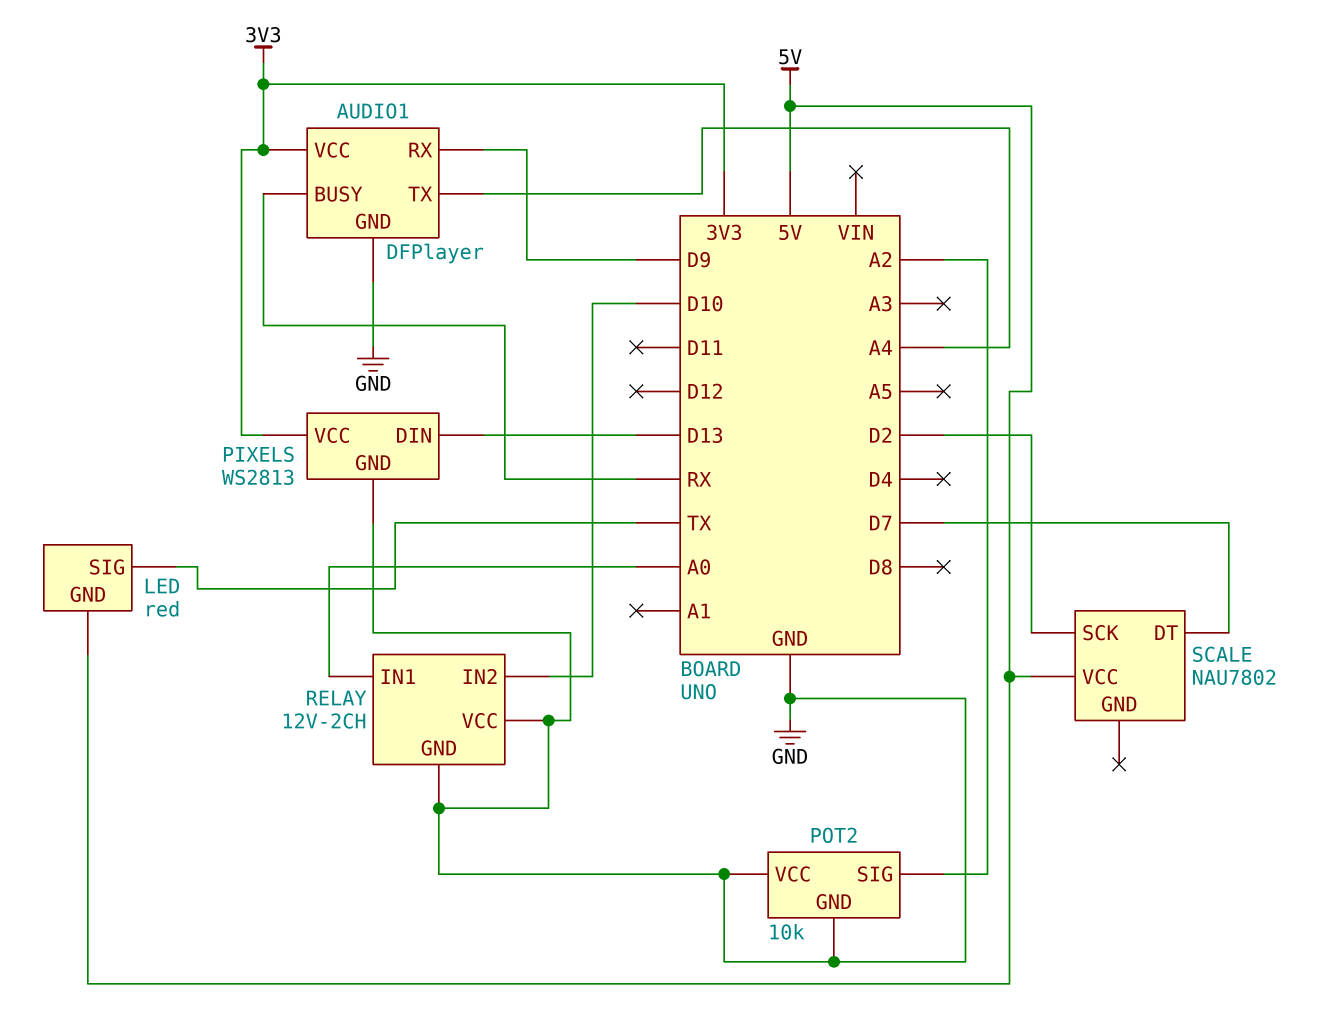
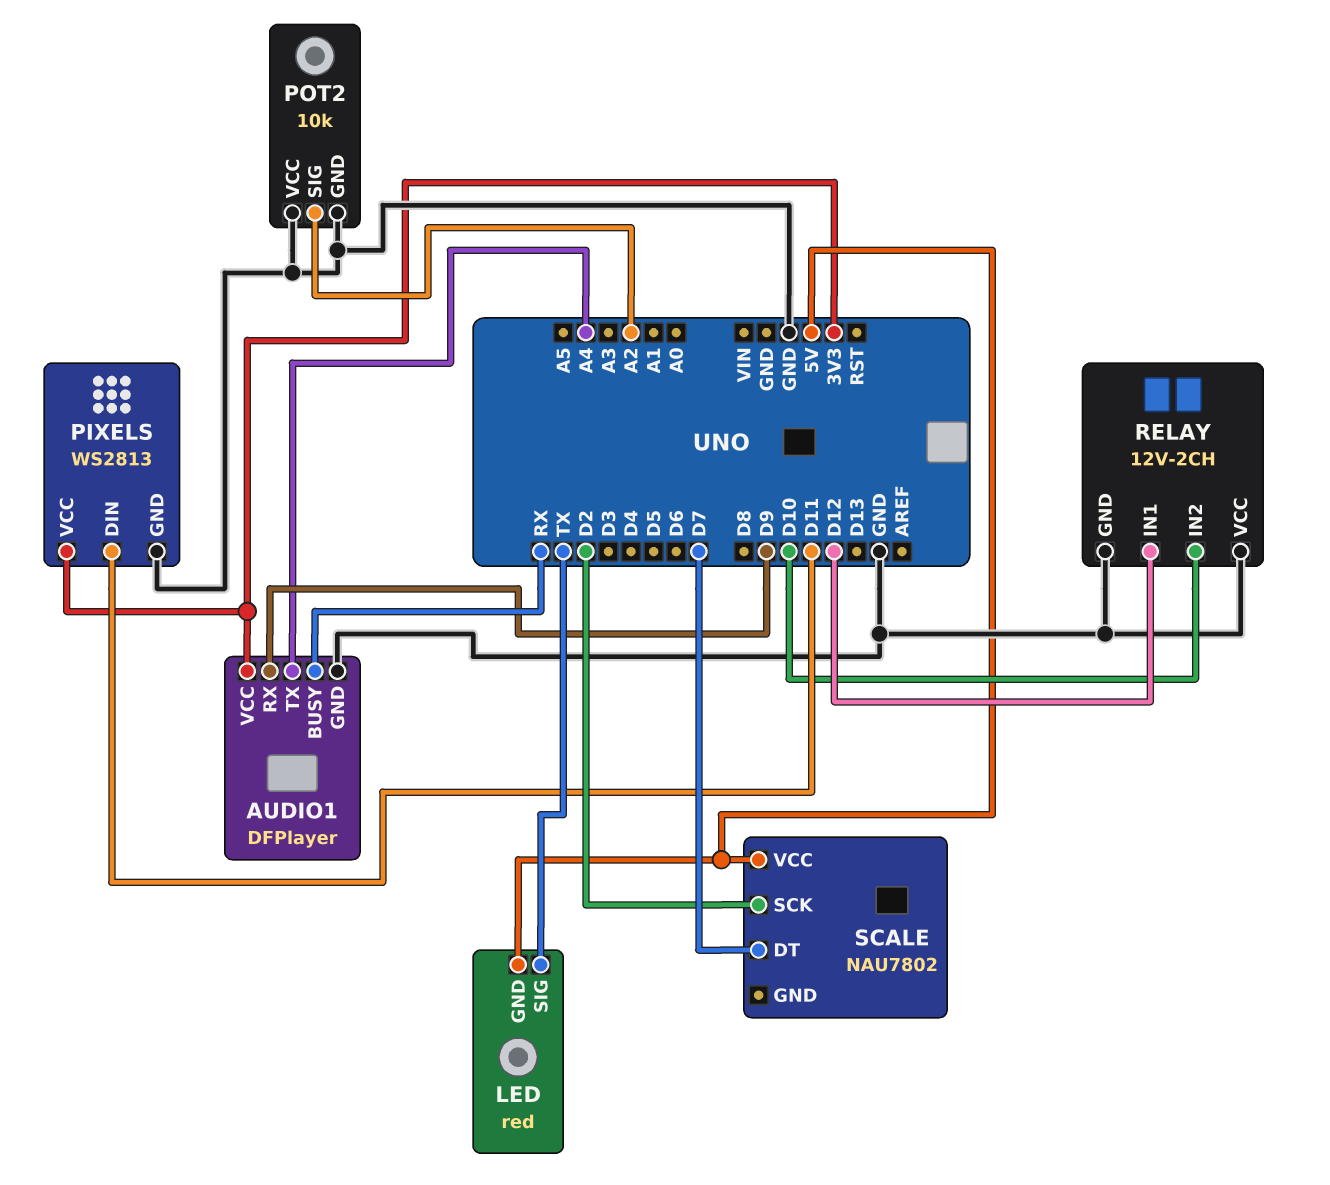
PIXELS pin DIN: D13 -> D11
RELAY pin IN1: A0 -> D12

